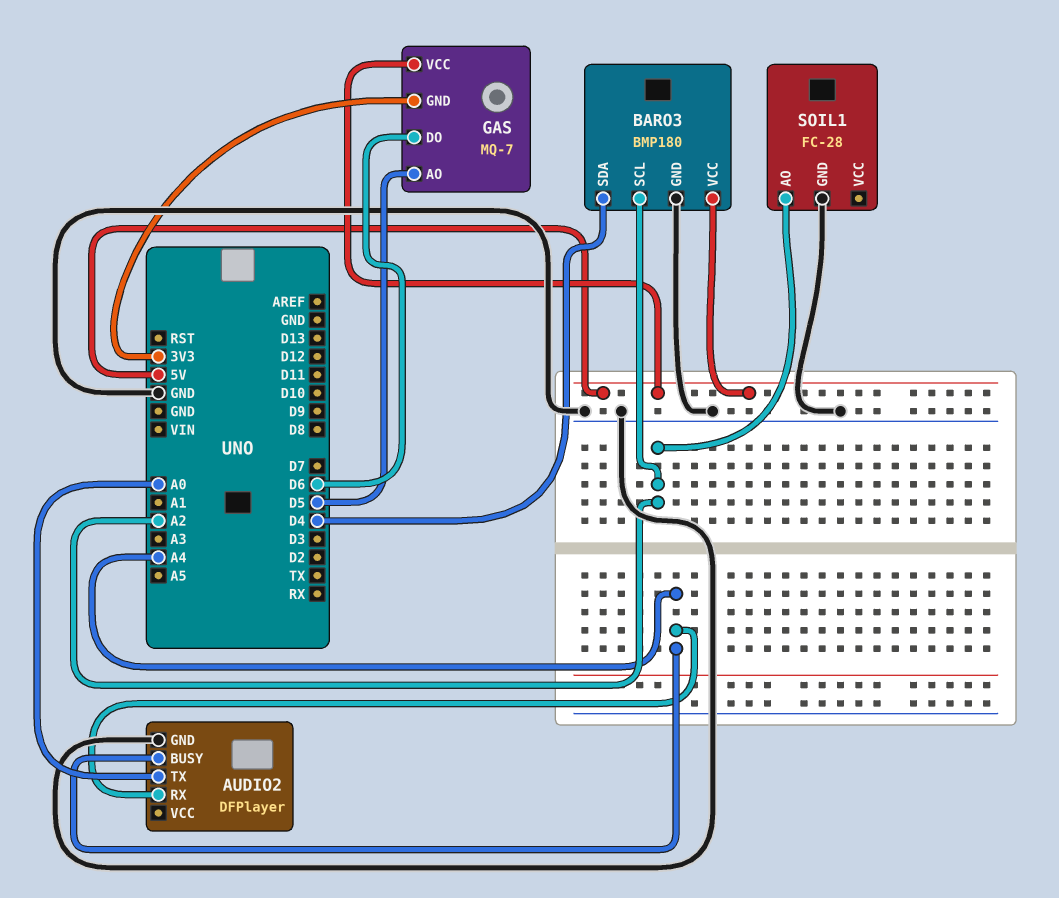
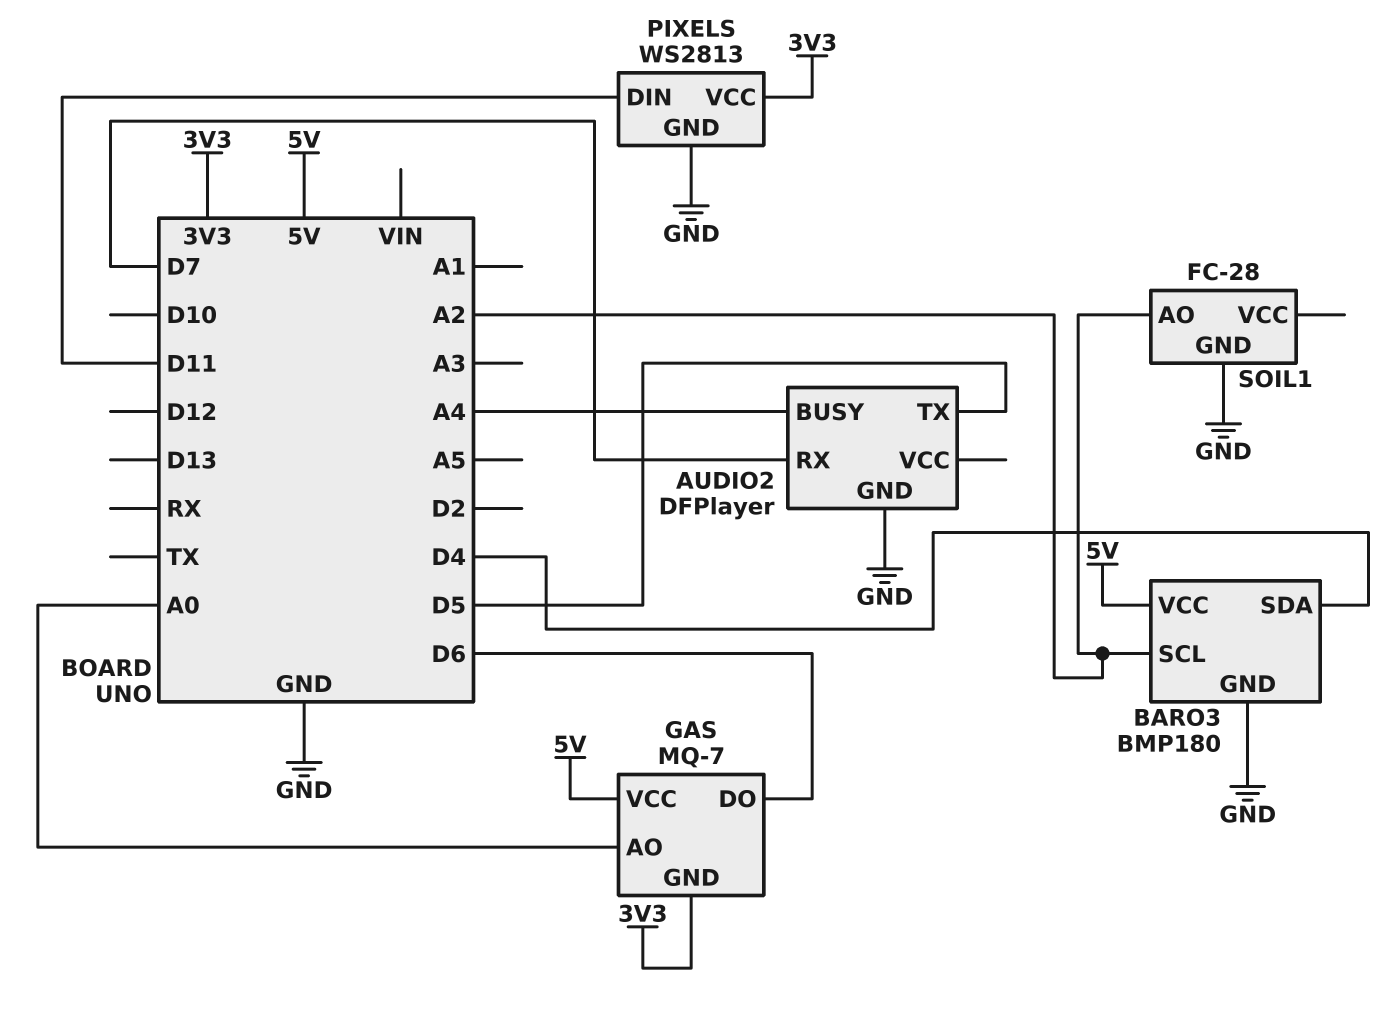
AUDIO2 pin RX: A4 -> D7
AUDIO2 pin TX: A0 -> D5
GAS pin AO: D5 -> A0
PIXELS: none -> WS2813
PIXELS pin DIN: none -> D11
PIXELS pin GND: none -> GND
PIXELS pin VCC: none -> 3V3

